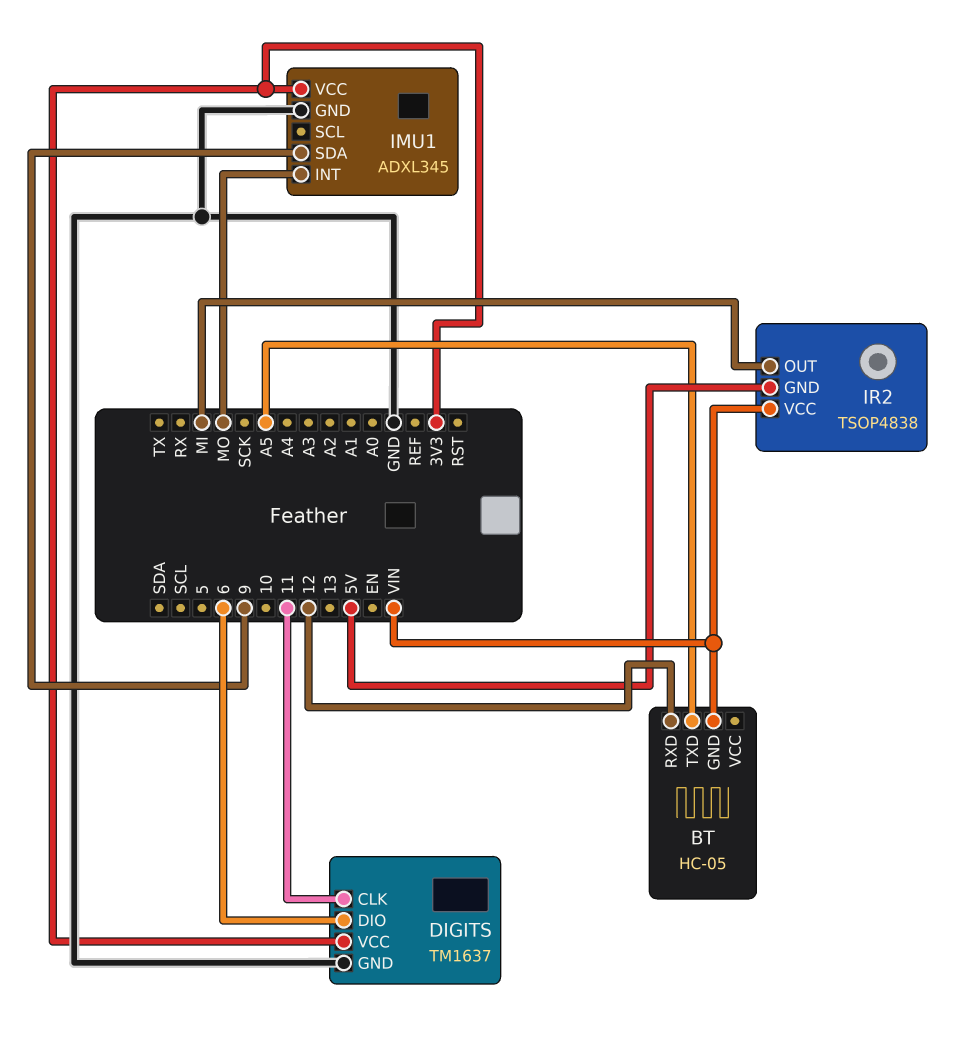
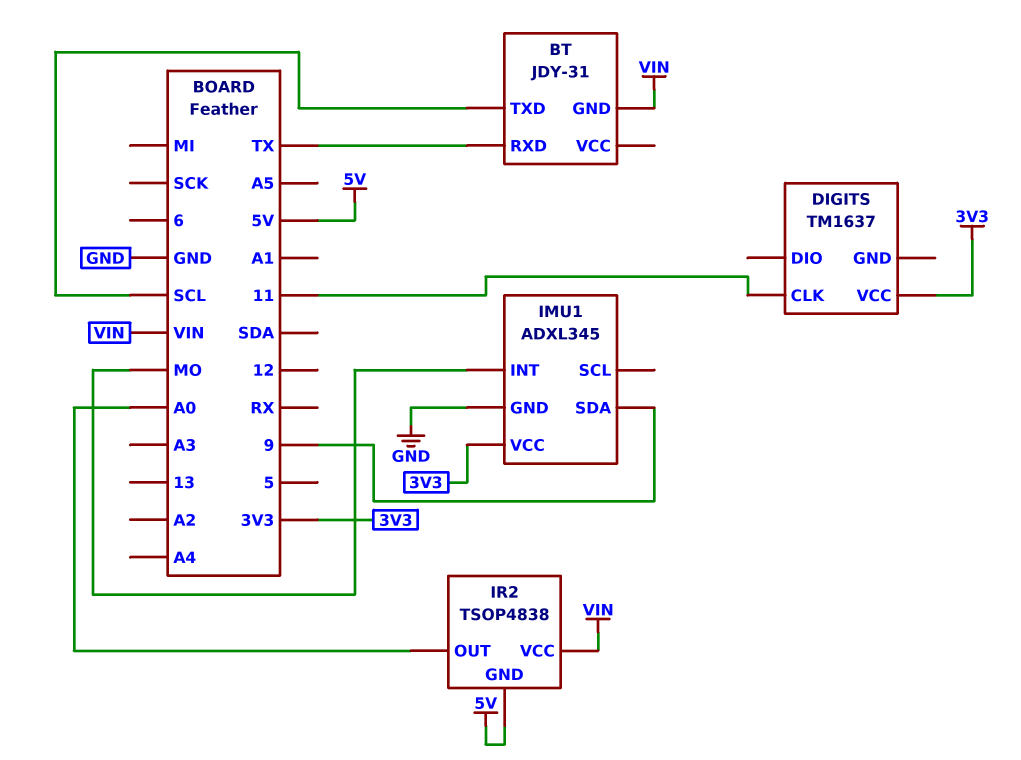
BT: HC-05 -> JDY-31
BT pin RXD: 12 -> TX
BT pin TXD: A5 -> SCL
DIGITS pin DIO: 6 -> none
DIGITS pin GND: GND -> none
IR2 pin OUT: MI -> A0

